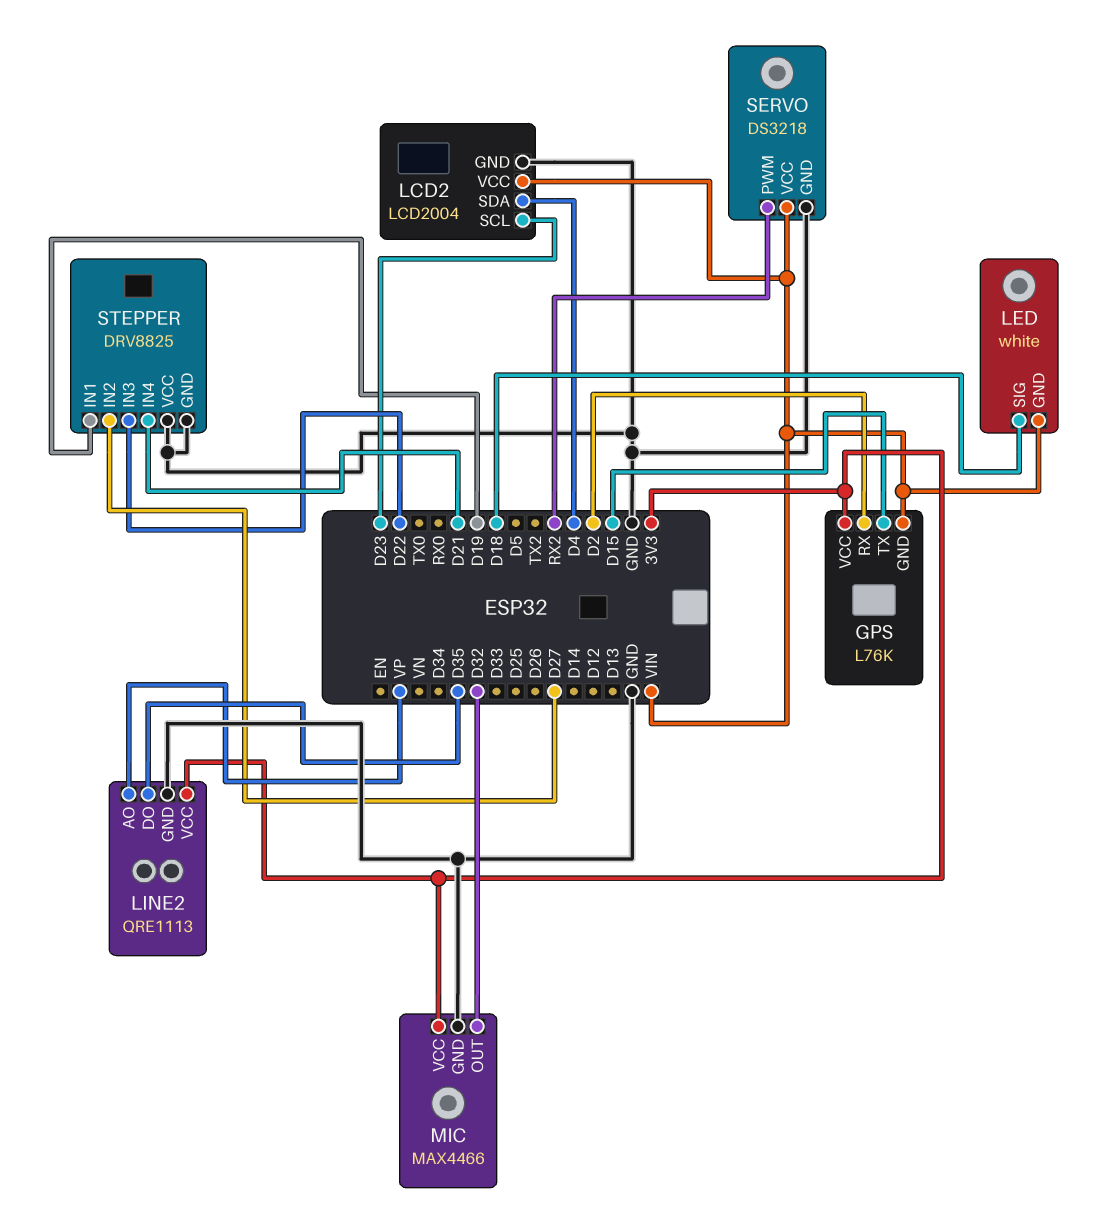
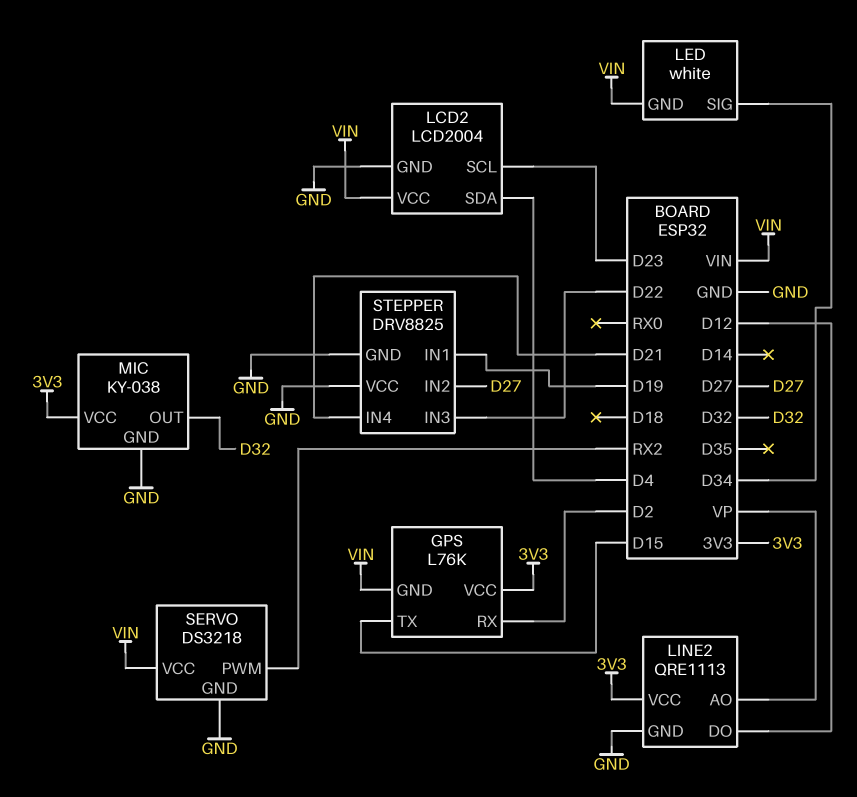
LED pin SIG: D18 -> D34
LINE2 pin DO: D35 -> D12
MIC: MAX4466 -> KY-038

